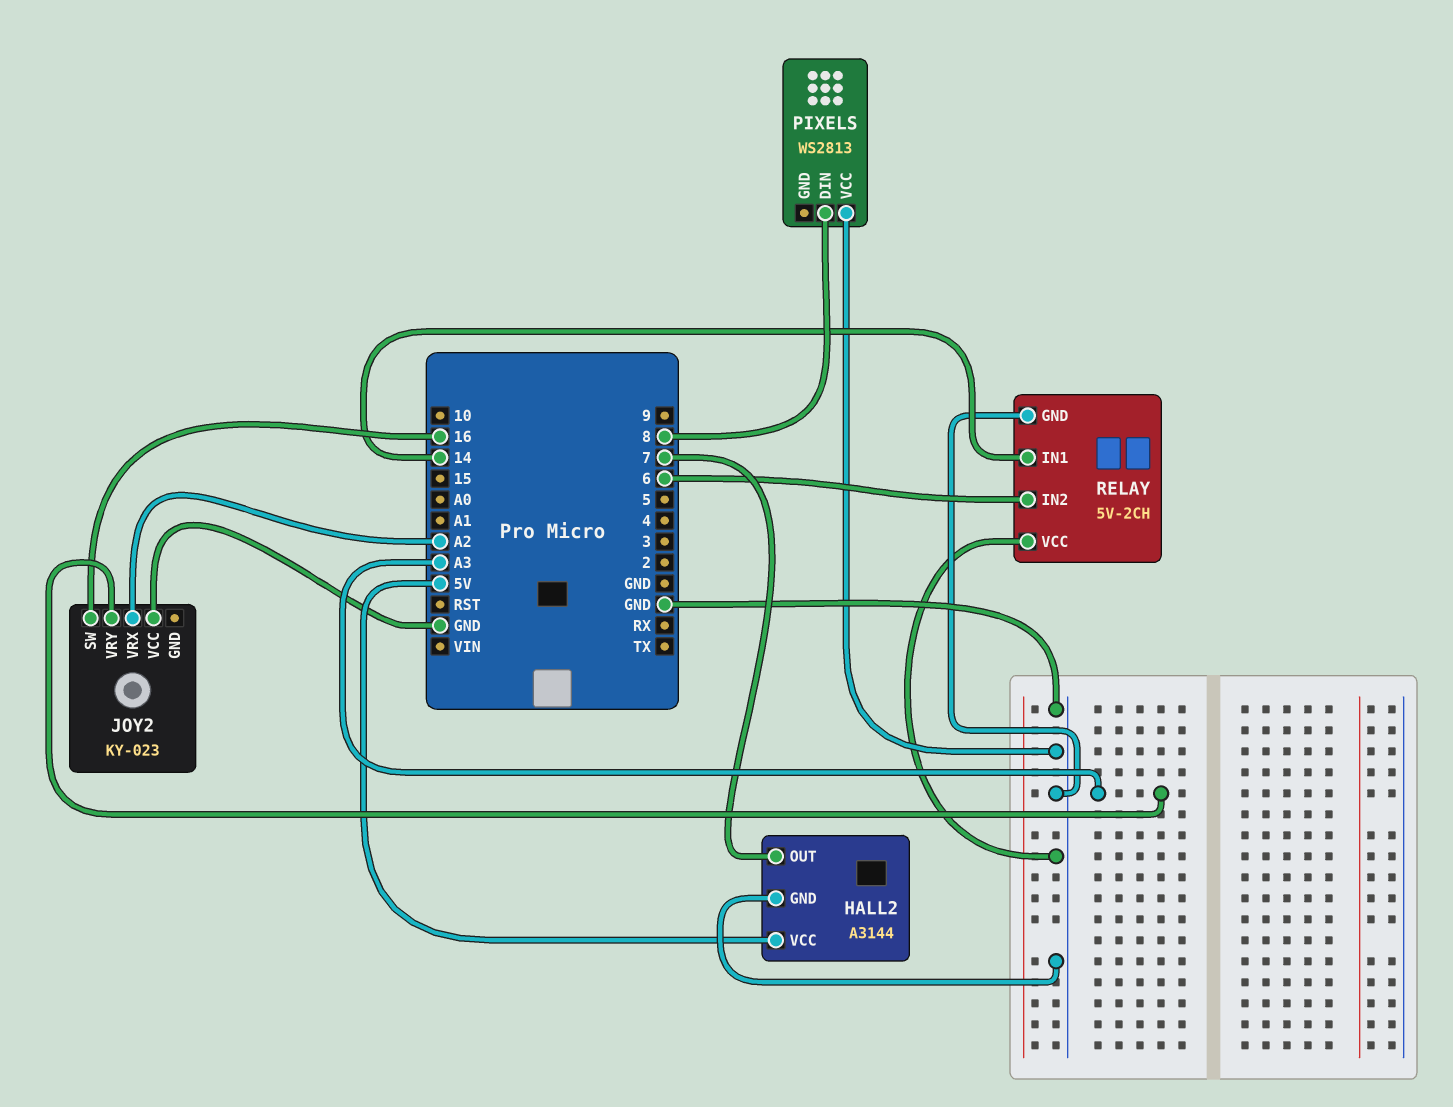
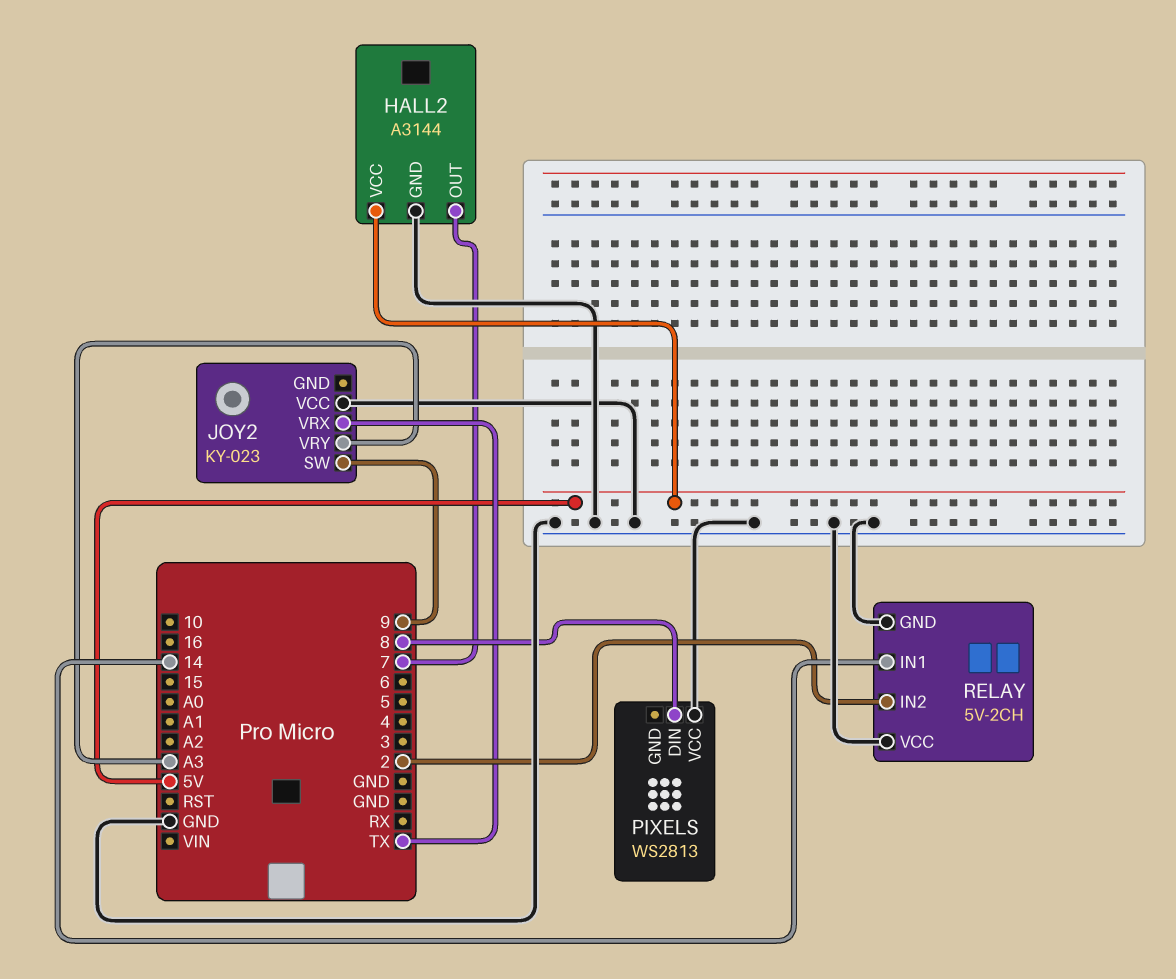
JOY2 pin SW: 16 -> 9
JOY2 pin VRX: A2 -> TX
RELAY pin IN2: 6 -> 2

